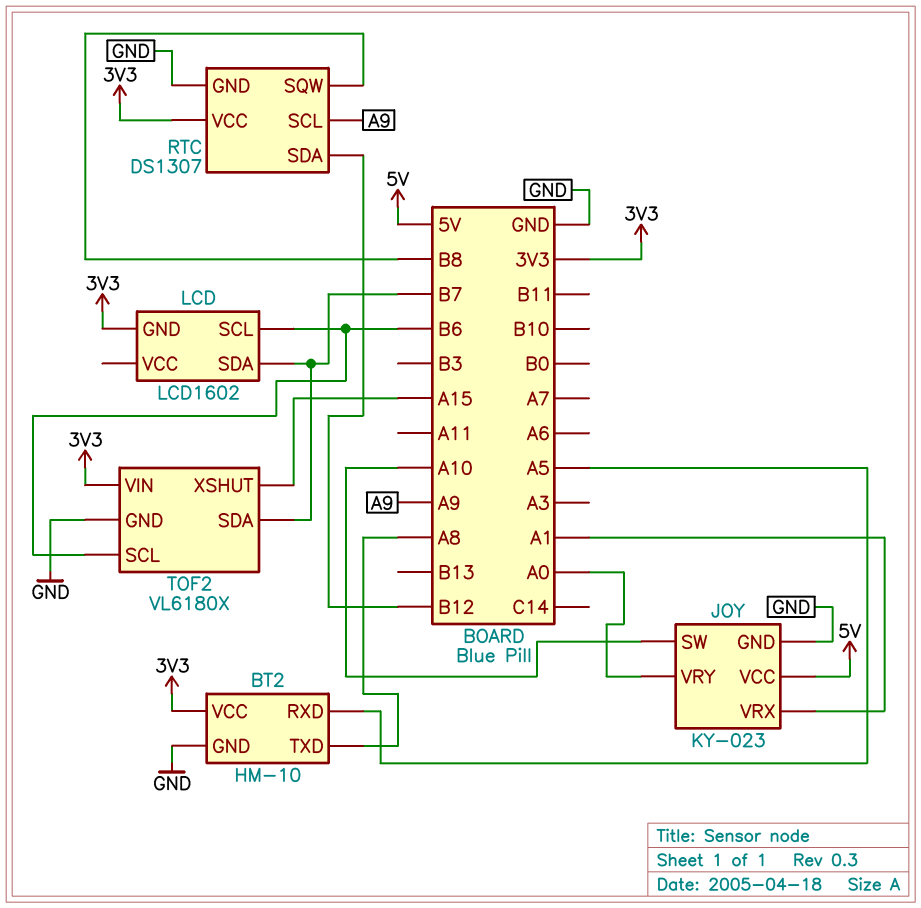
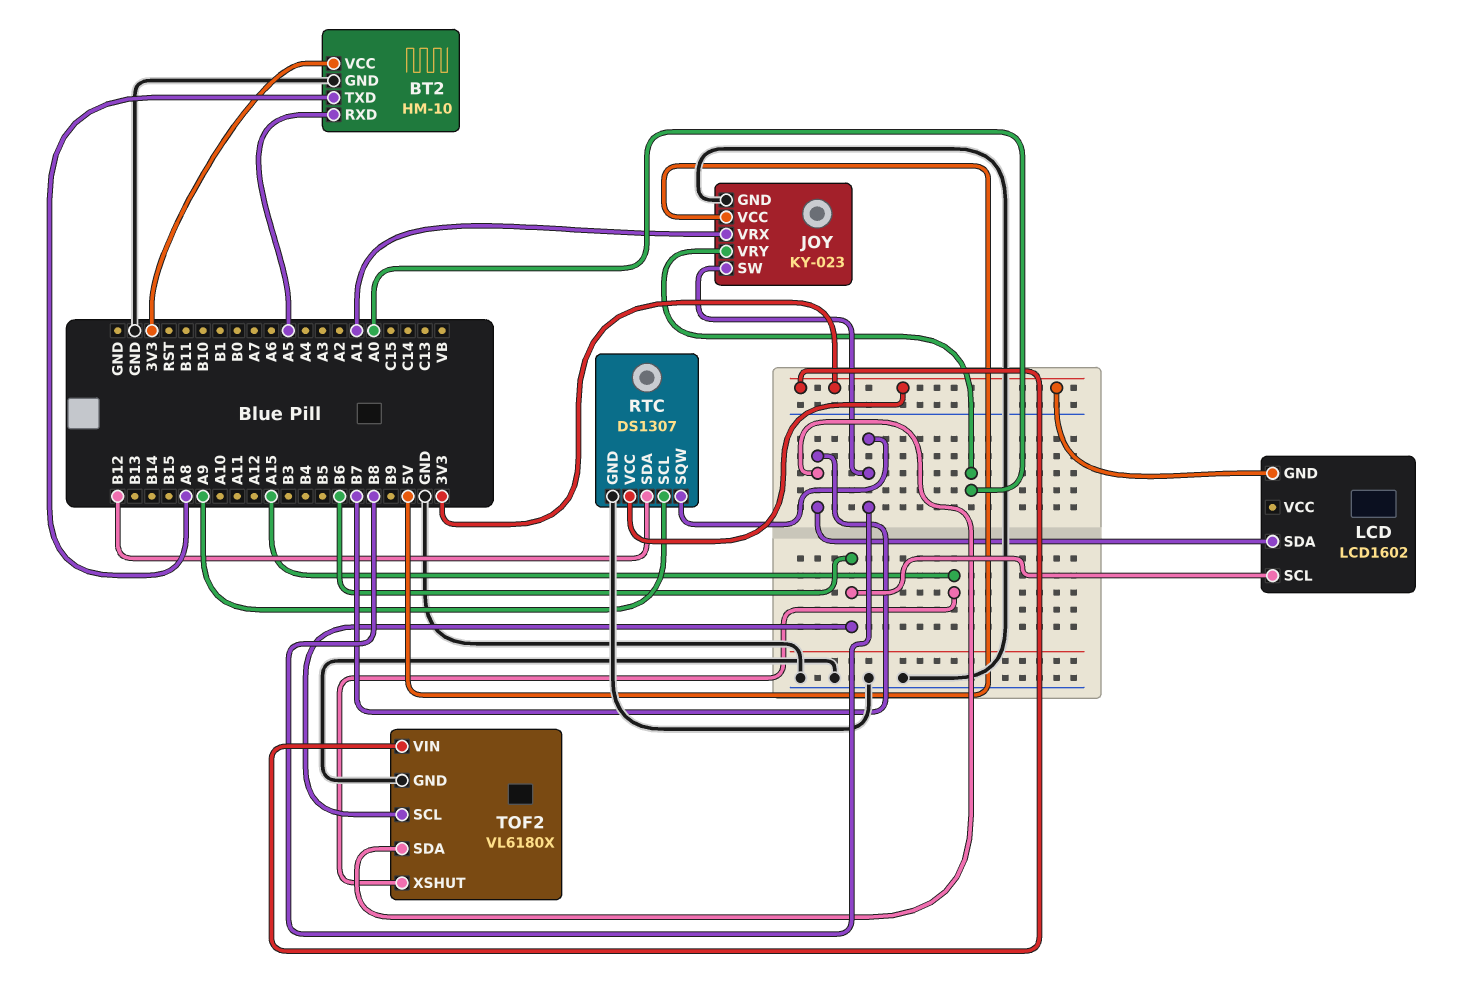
JOY pin SW: A10 -> B8

